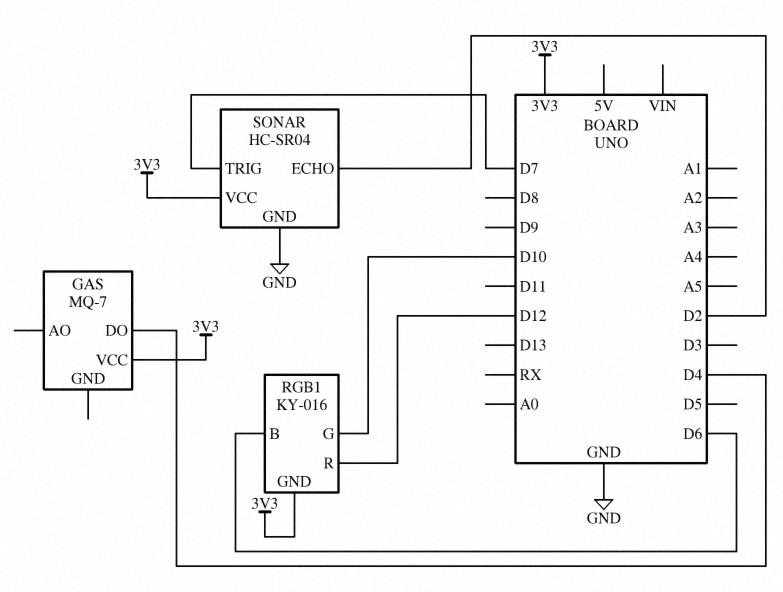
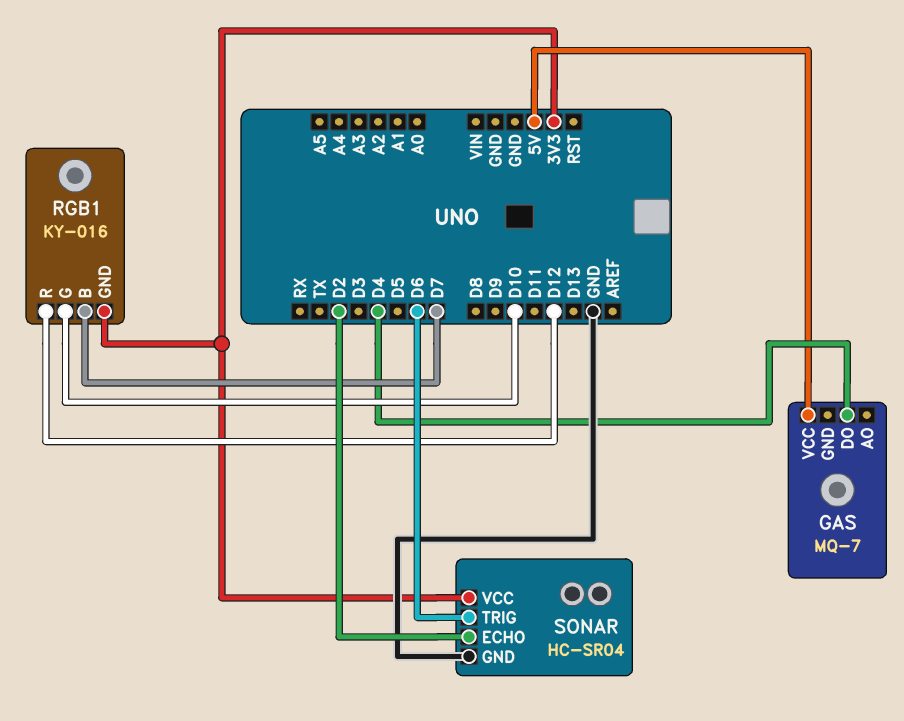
GAS pin VCC: 3V3 -> 5V
RGB1 pin B: D6 -> D7
SONAR pin TRIG: D7 -> D6

